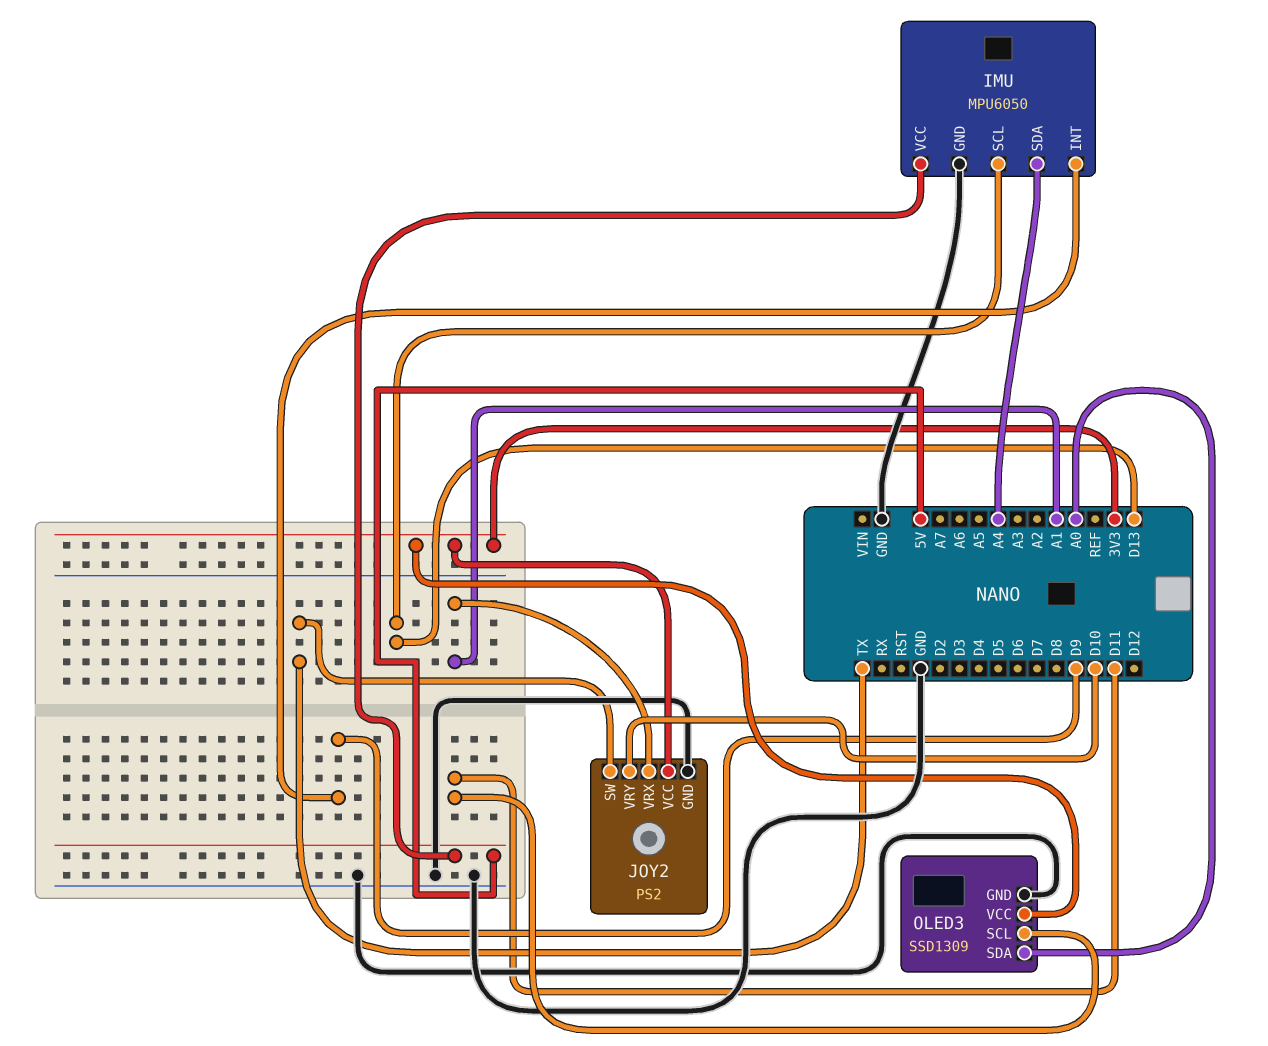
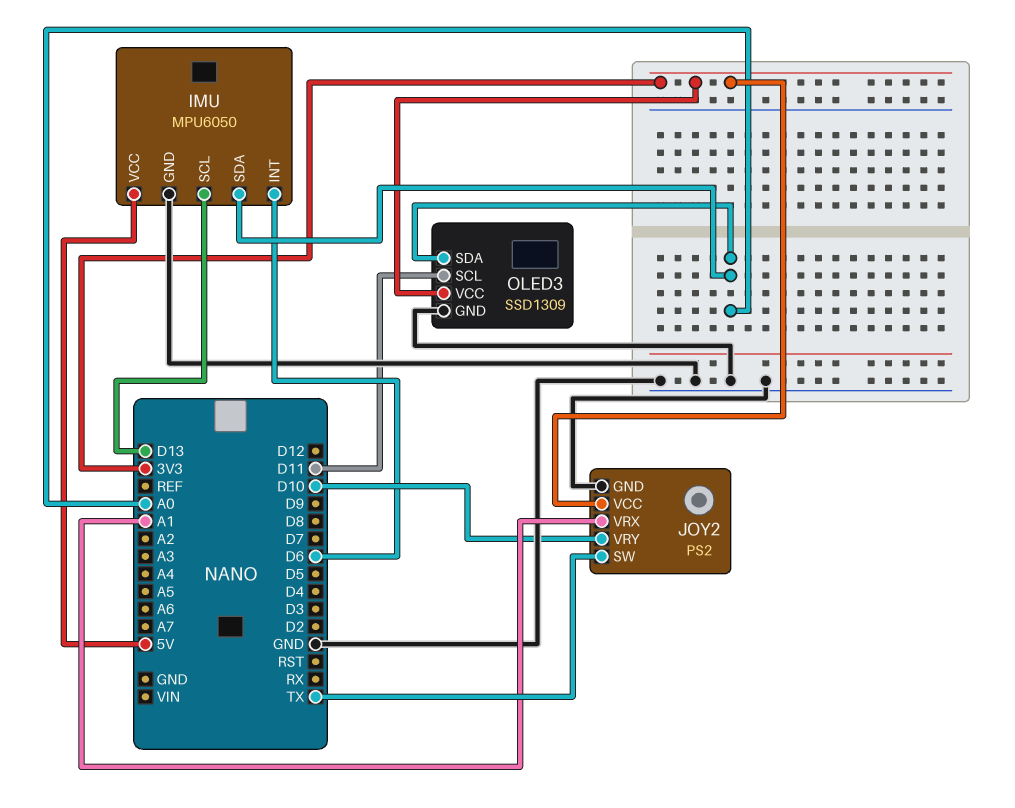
IMU pin INT: D9 -> D6
IMU pin SDA: A4 -> A0

